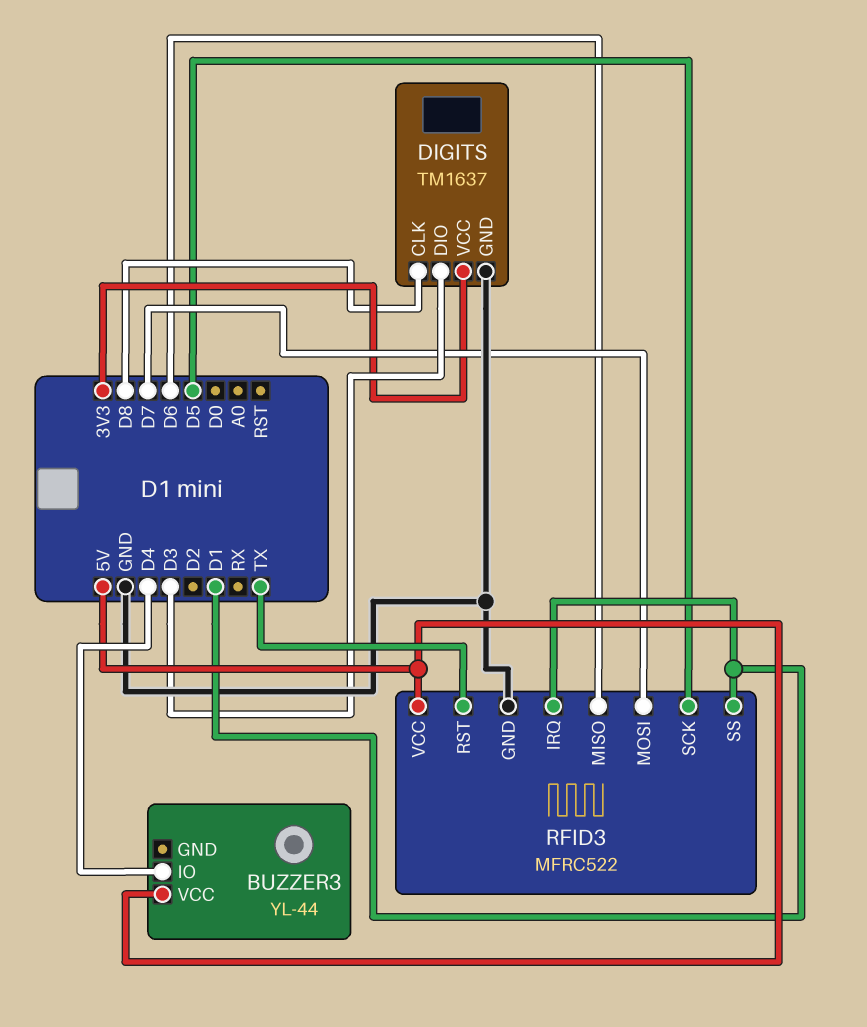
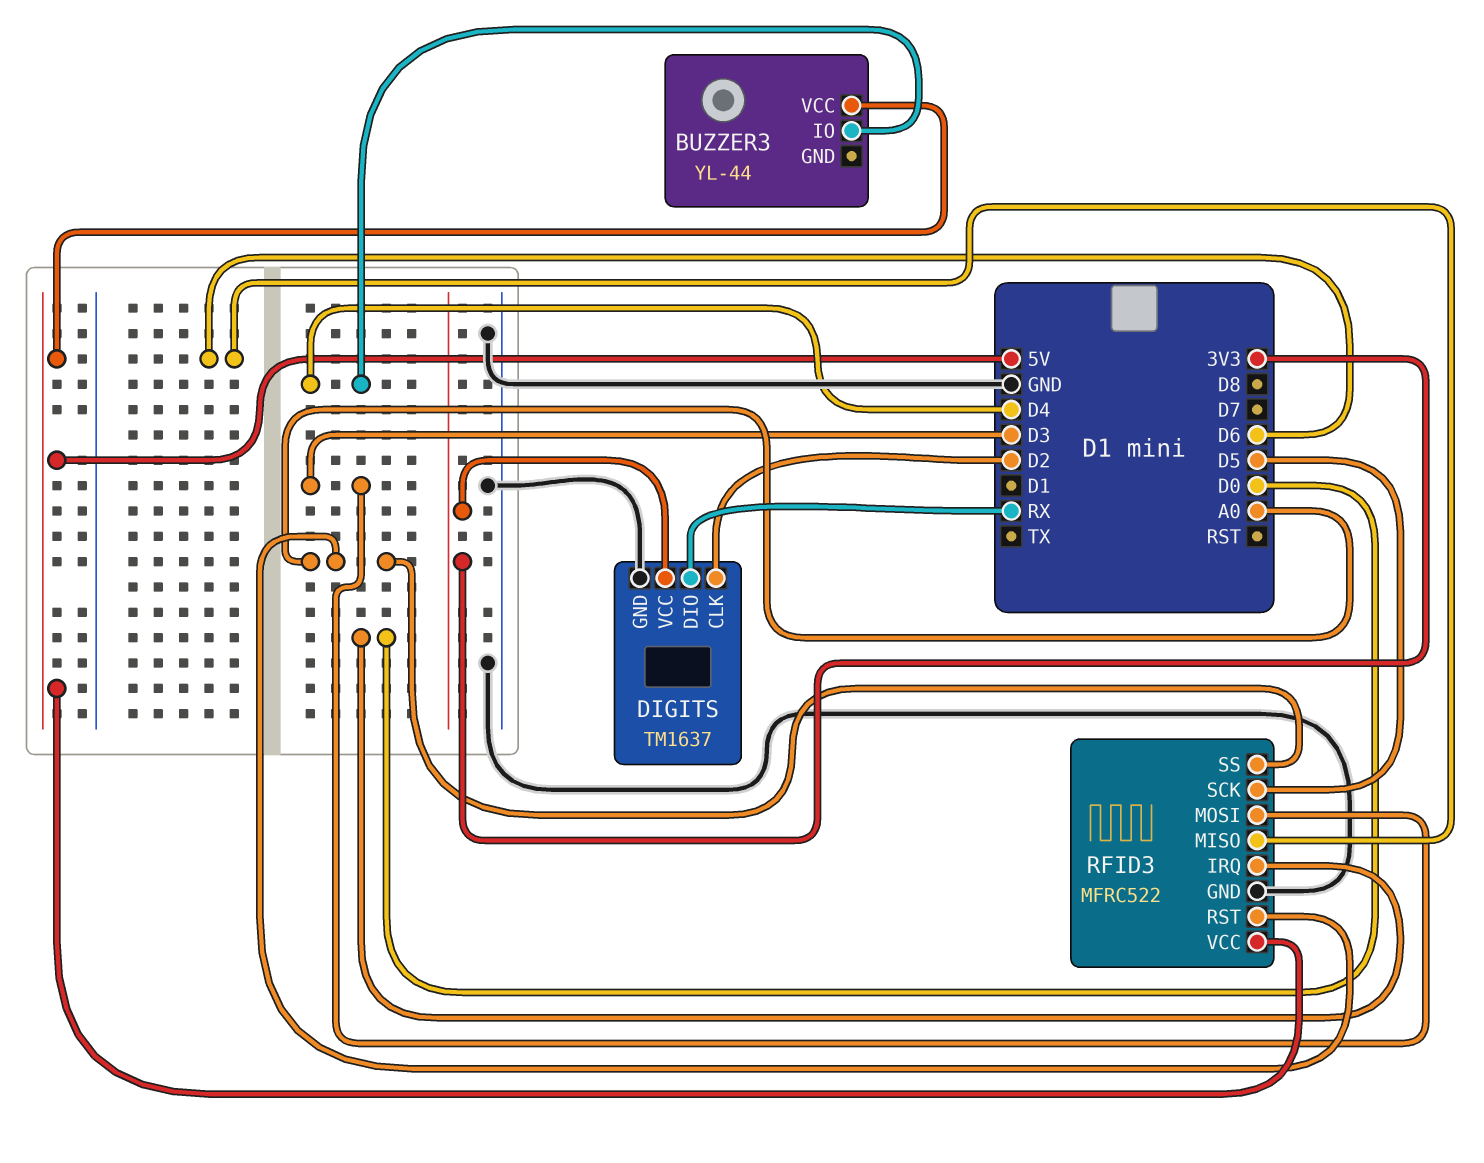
DIGITS pin CLK: D8 -> D2
DIGITS pin DIO: D3 -> RX
RFID3 pin IRQ: D1 -> D0
RFID3 pin MOSI: D7 -> D3
RFID3 pin RST: TX -> A0
RFID3 pin SS: D1 -> A0

